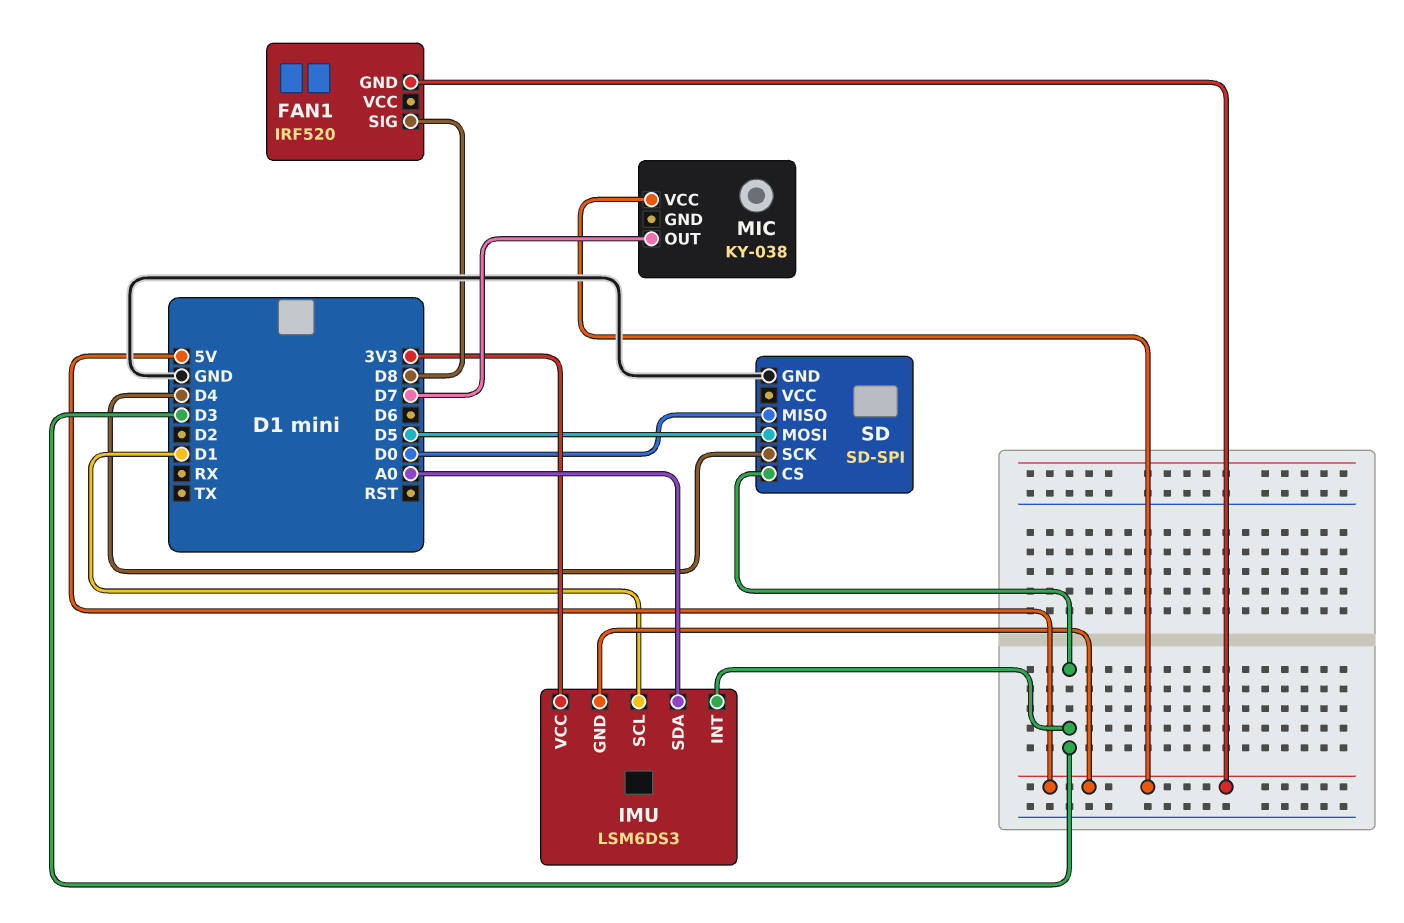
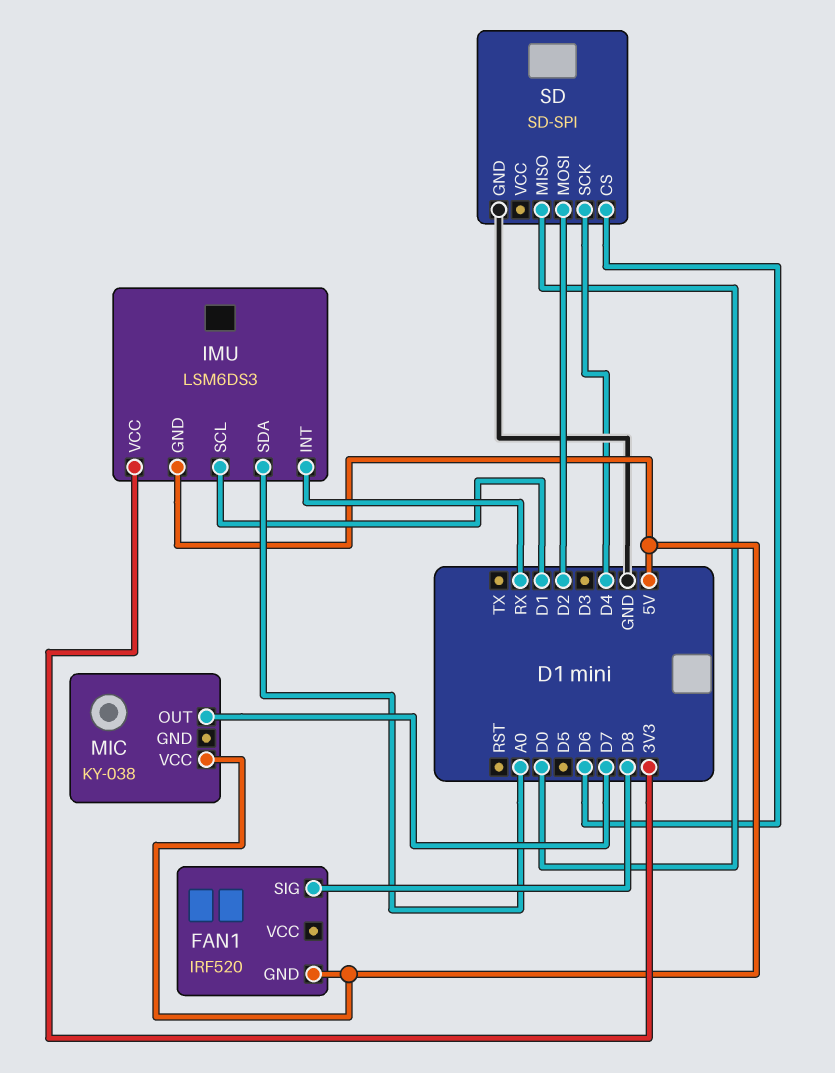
IMU pin INT: D3 -> RX
SD pin CS: D3 -> D6
SD pin MOSI: D5 -> D2

